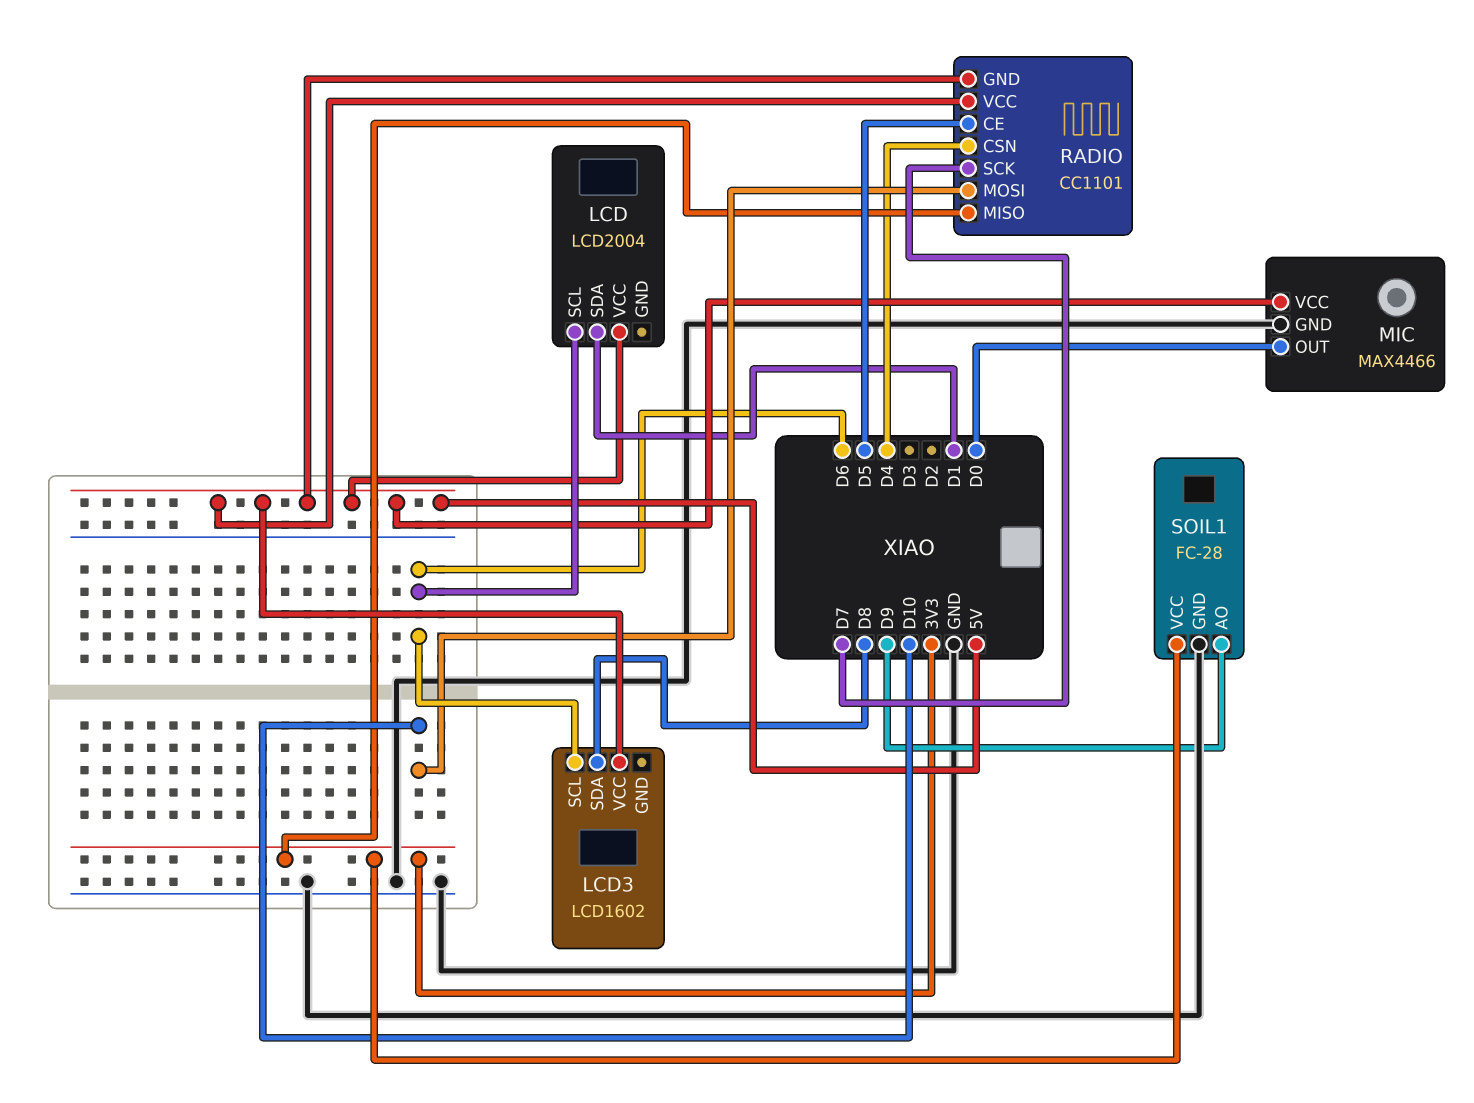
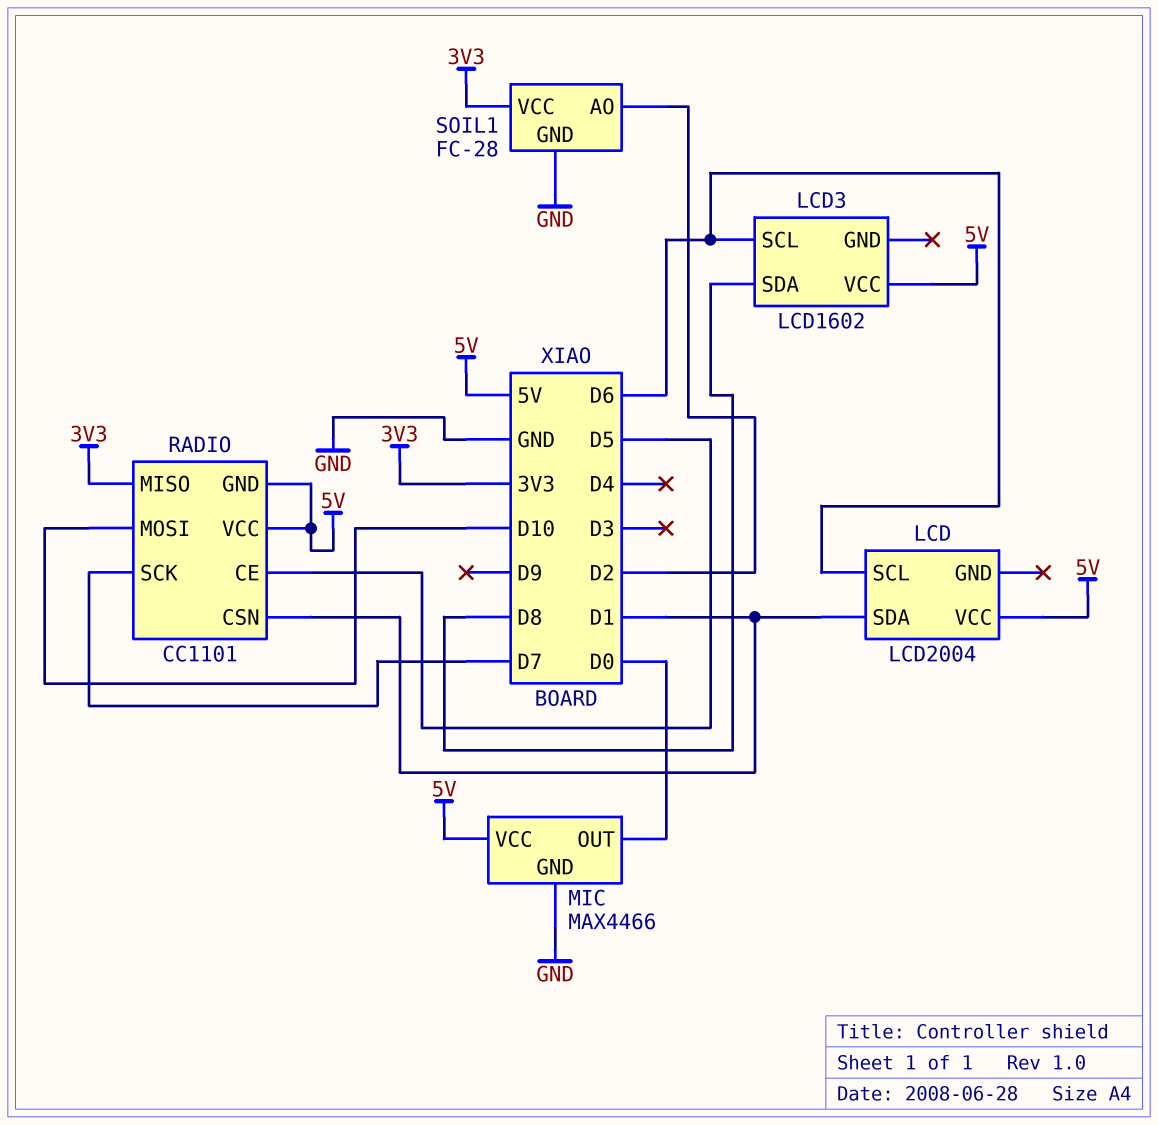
RADIO pin CSN: D4 -> D1
SOIL1 pin AO: D9 -> D2

